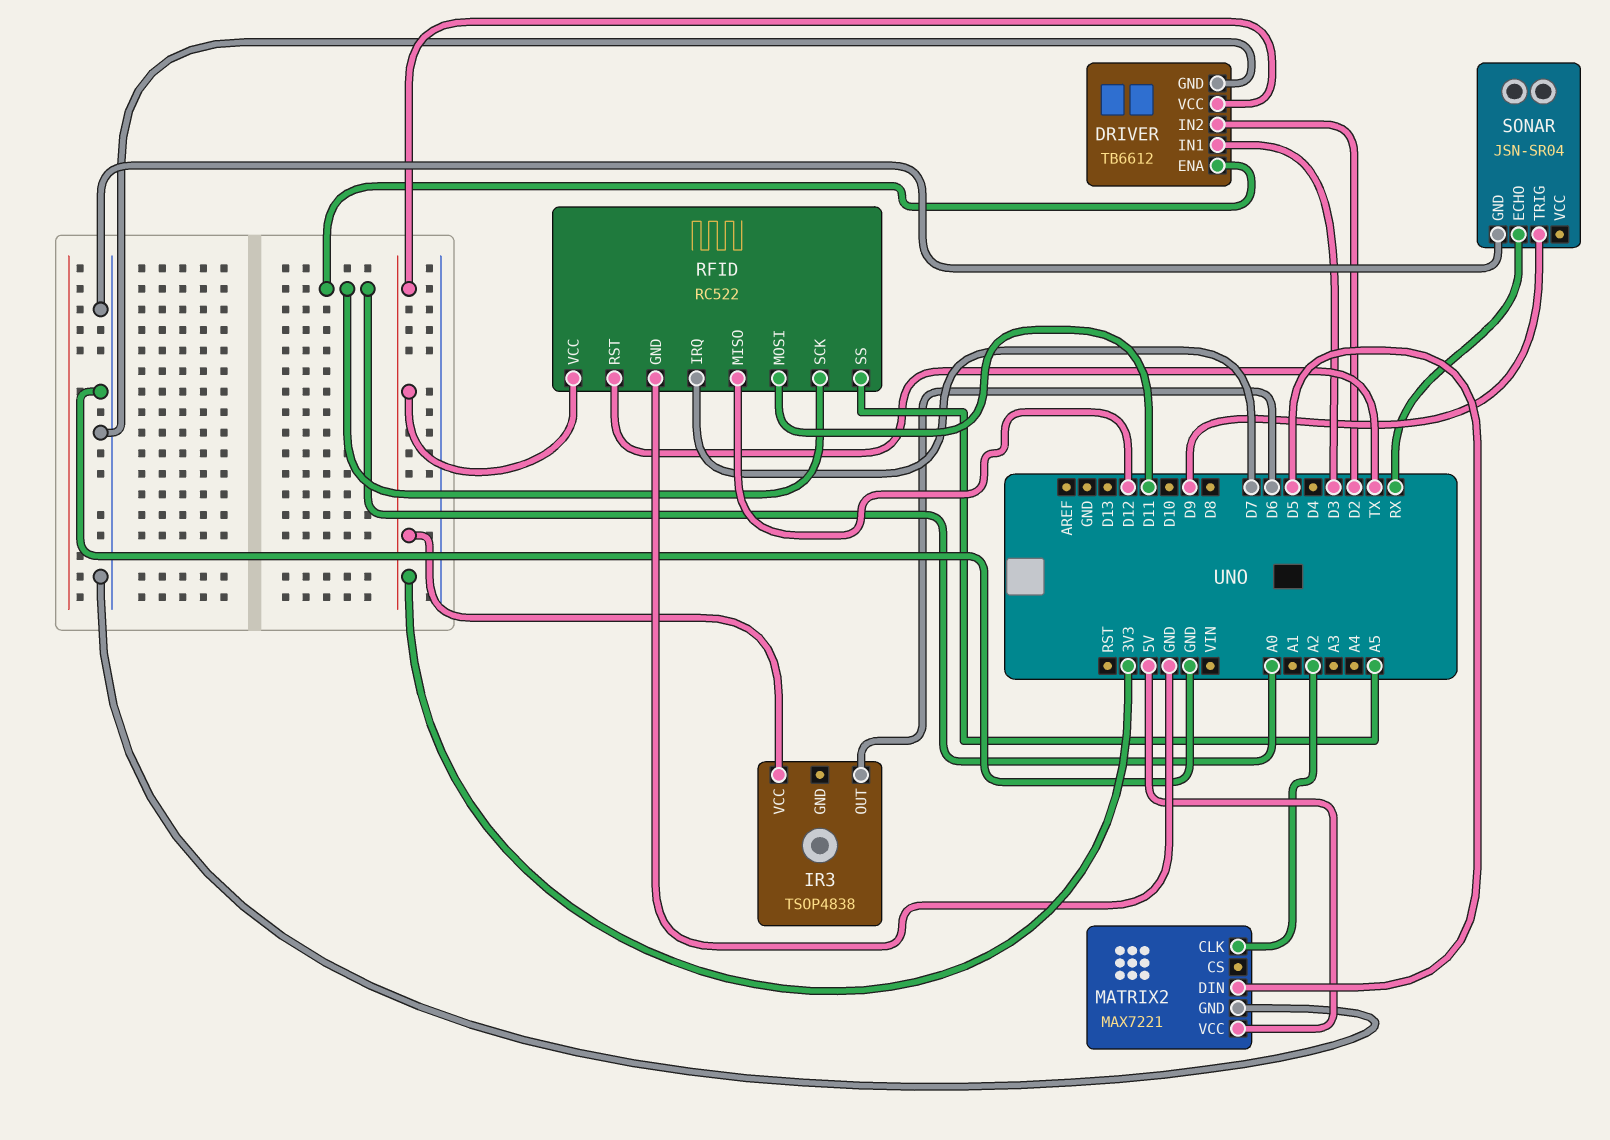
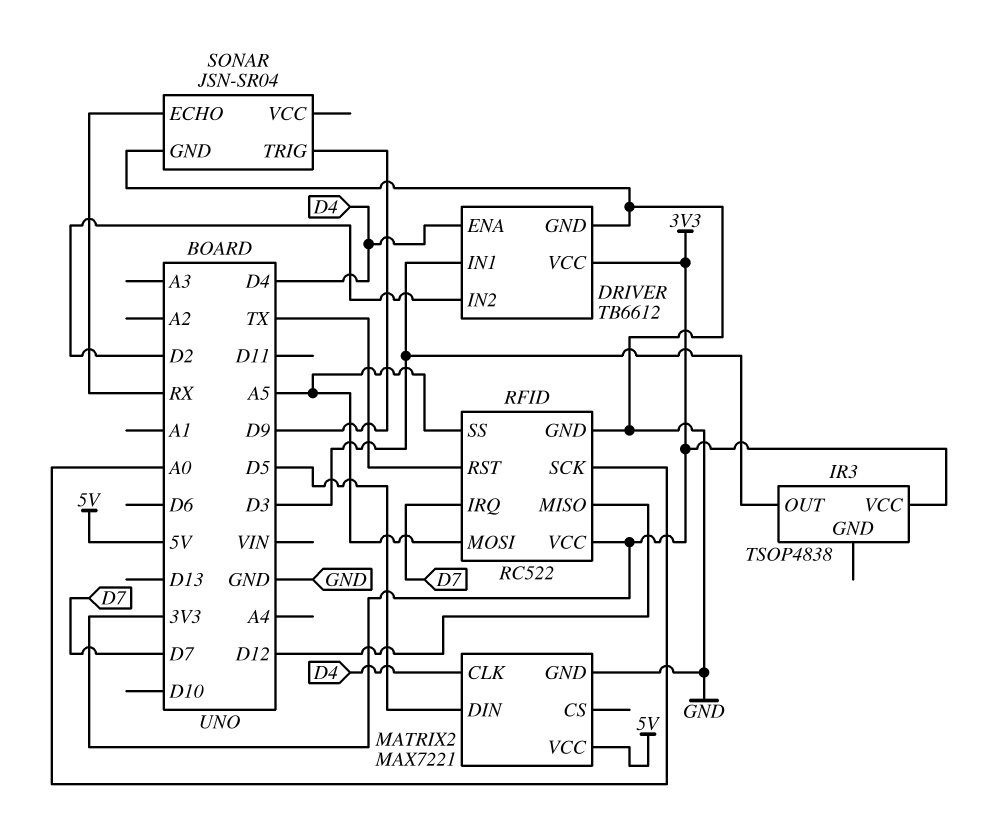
DRIVER pin ENA: A0 -> D4
IR3 pin OUT: D6 -> D3
MATRIX2 pin CLK: A2 -> D4
RFID pin MOSI: D11 -> A5

